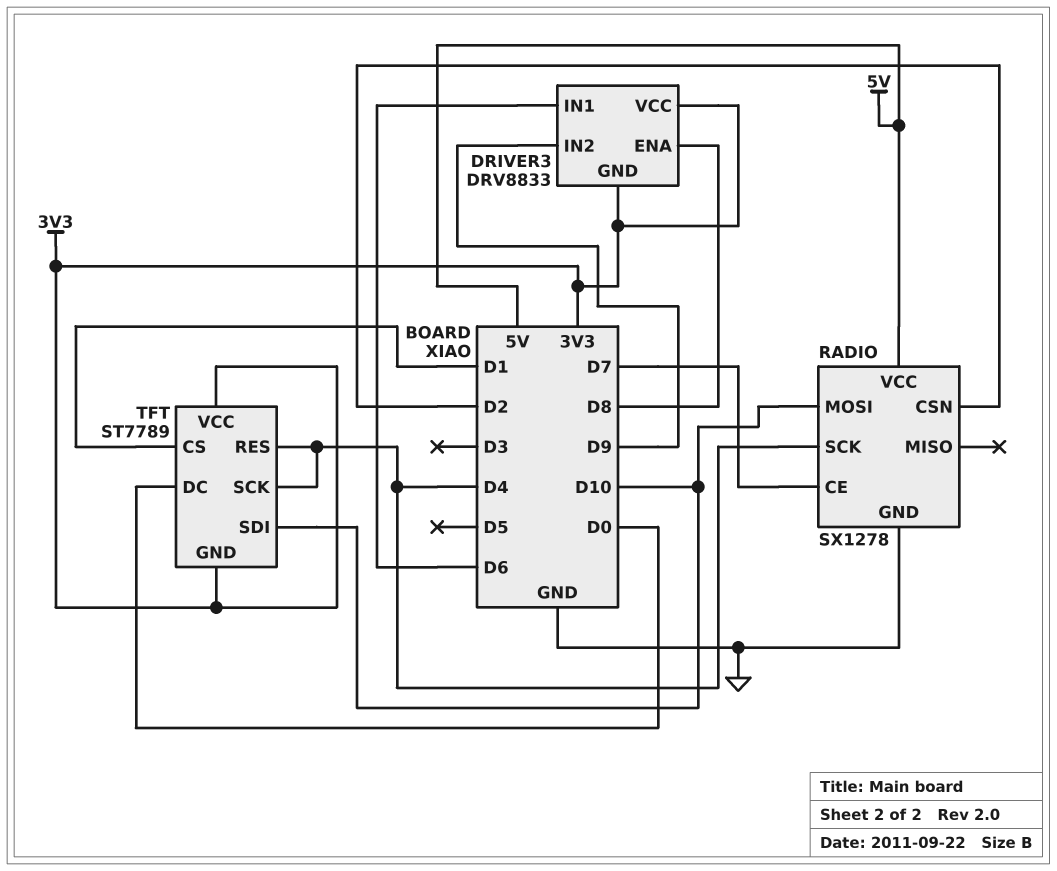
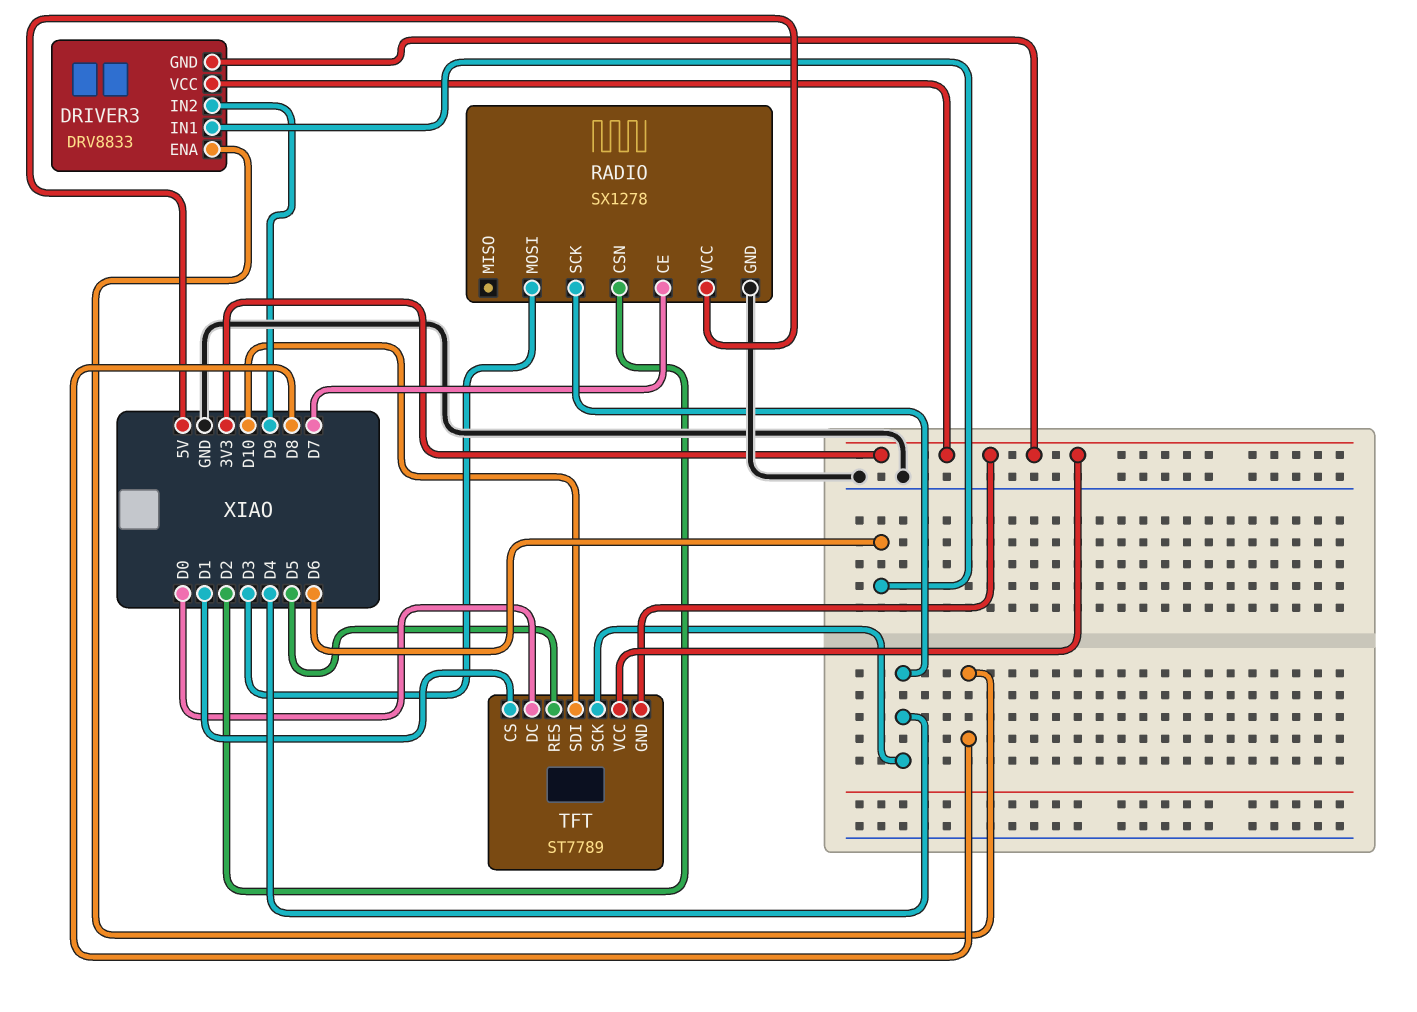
RADIO pin MOSI: D10 -> D3
TFT pin RES: D4 -> D5

